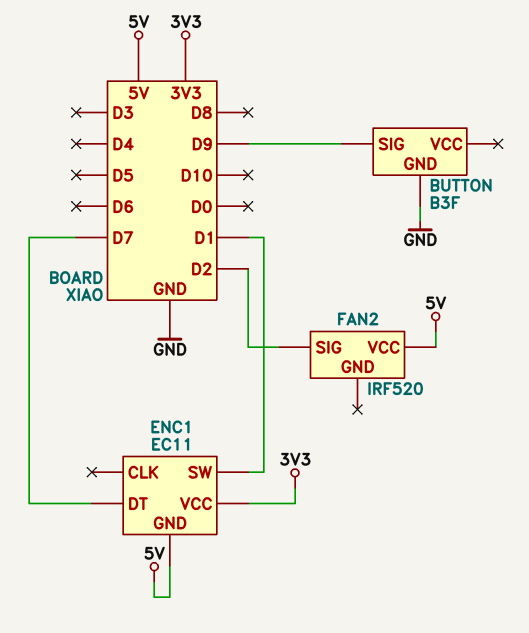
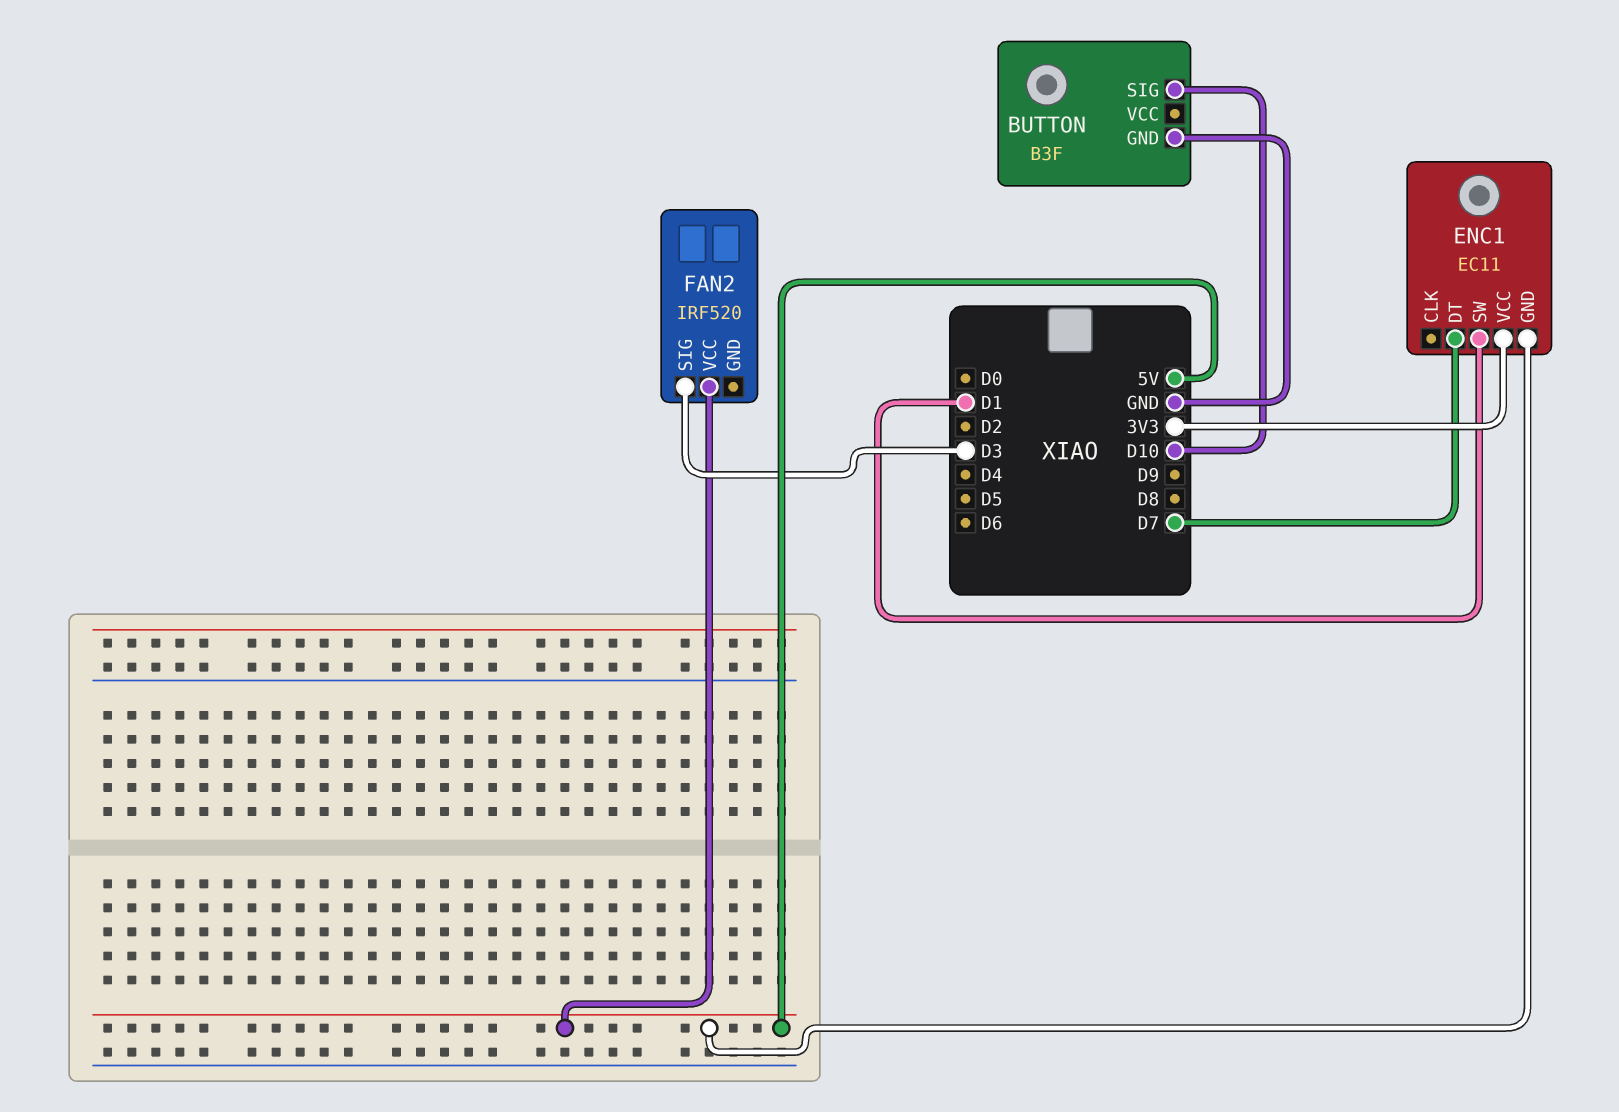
BUTTON pin SIG: D9 -> D10
FAN2 pin SIG: D2 -> D3

